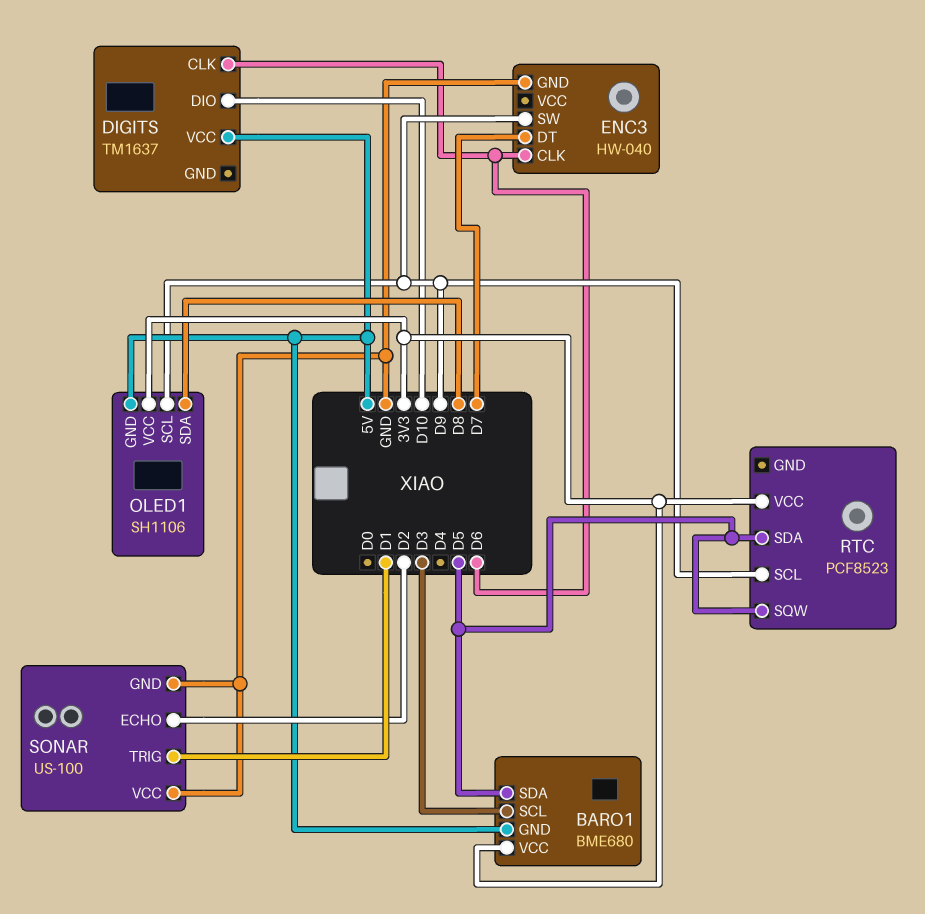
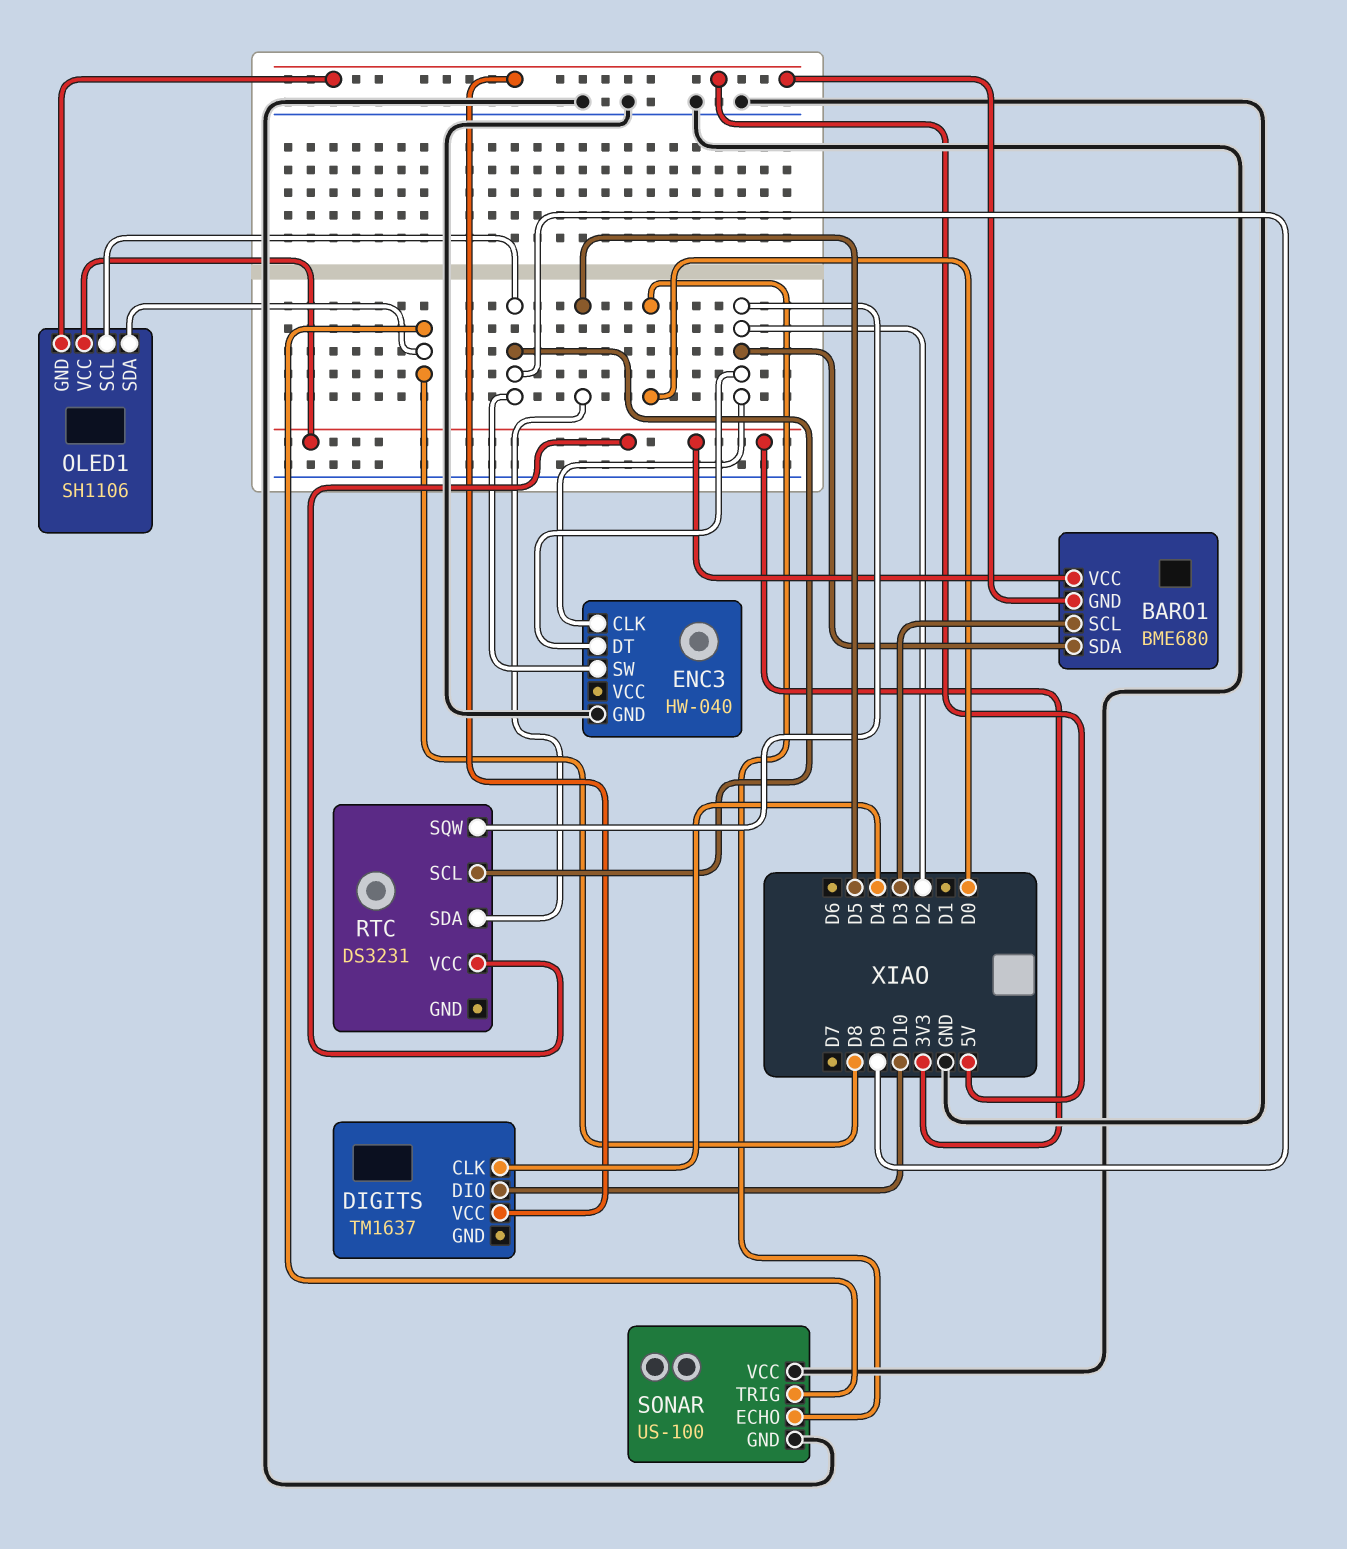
BARO1 pin SDA: D5 -> D2
DIGITS pin CLK: D6 -> D4
ENC3 pin CLK: D6 -> D2
ENC3 pin DT: D7 -> D2
RTC: PCF8523 -> DS3231
RTC pin SQW: D5 -> D2
SONAR pin ECHO: D2 -> D0
SONAR pin TRIG: D1 -> D8

